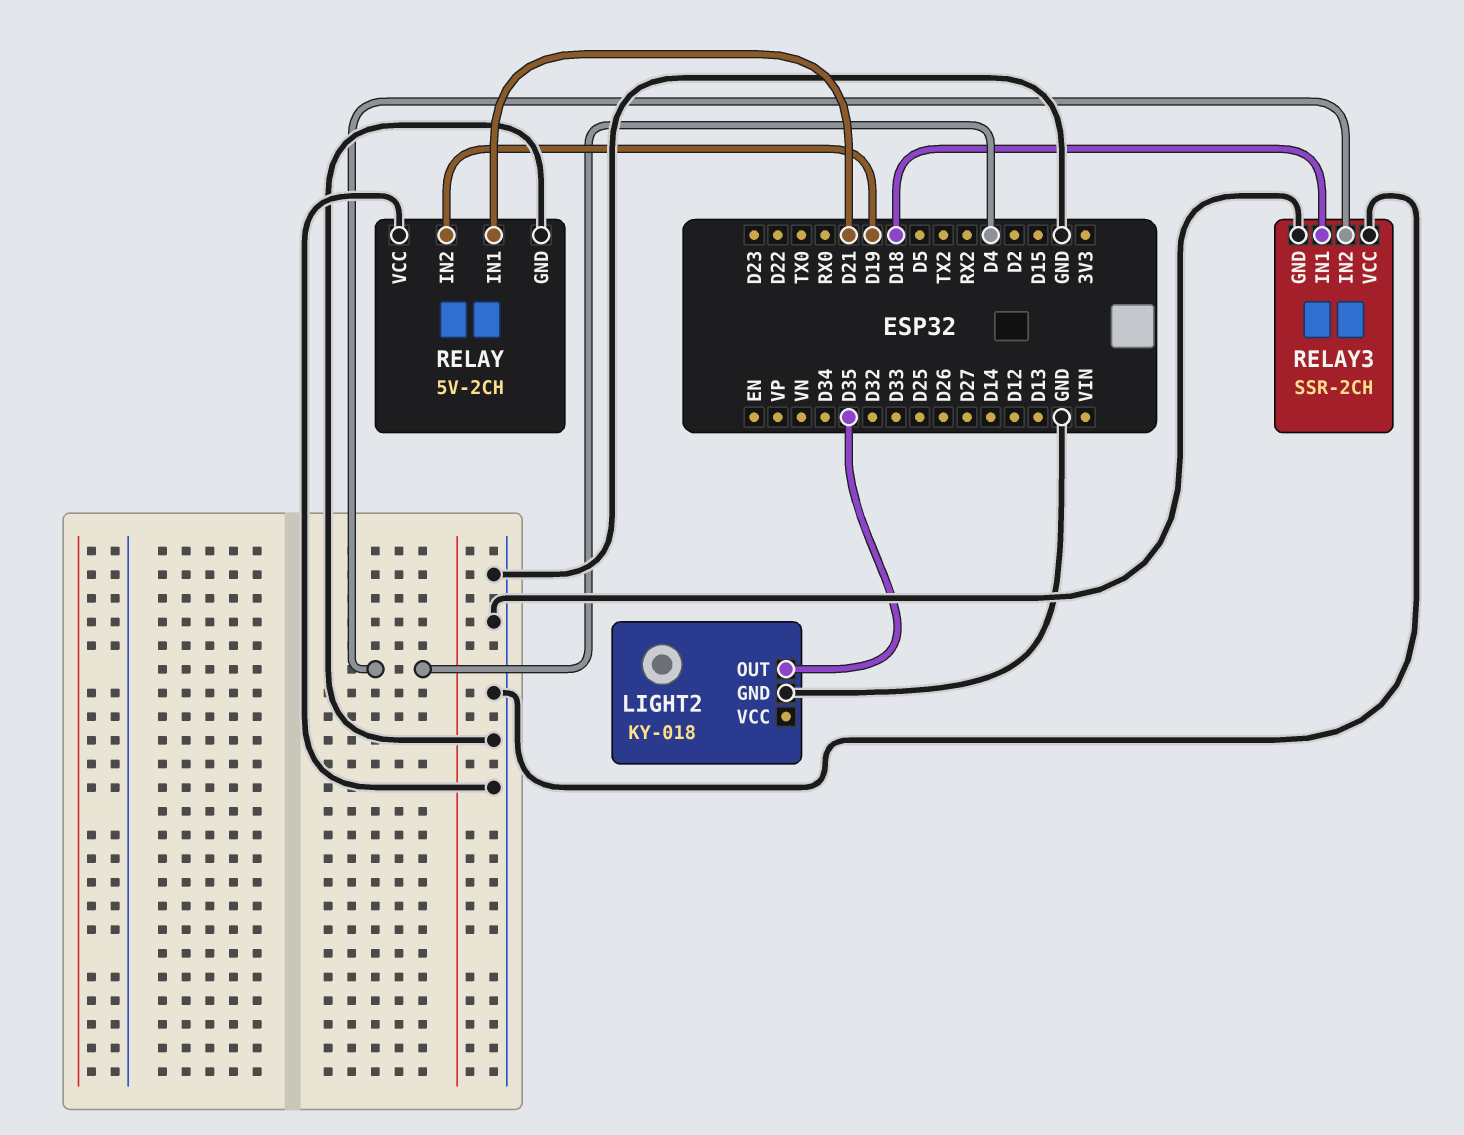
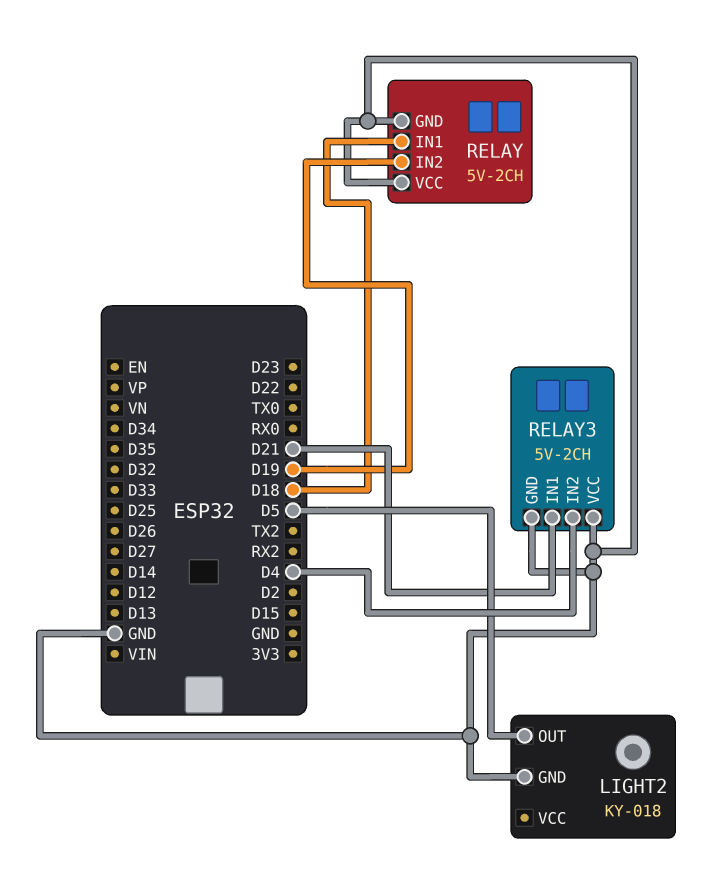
LIGHT2 pin OUT: D35 -> D5
RELAY pin IN1: D21 -> D18
RELAY3: SSR-2CH -> 5V-2CH
RELAY3 pin IN1: D18 -> D21

